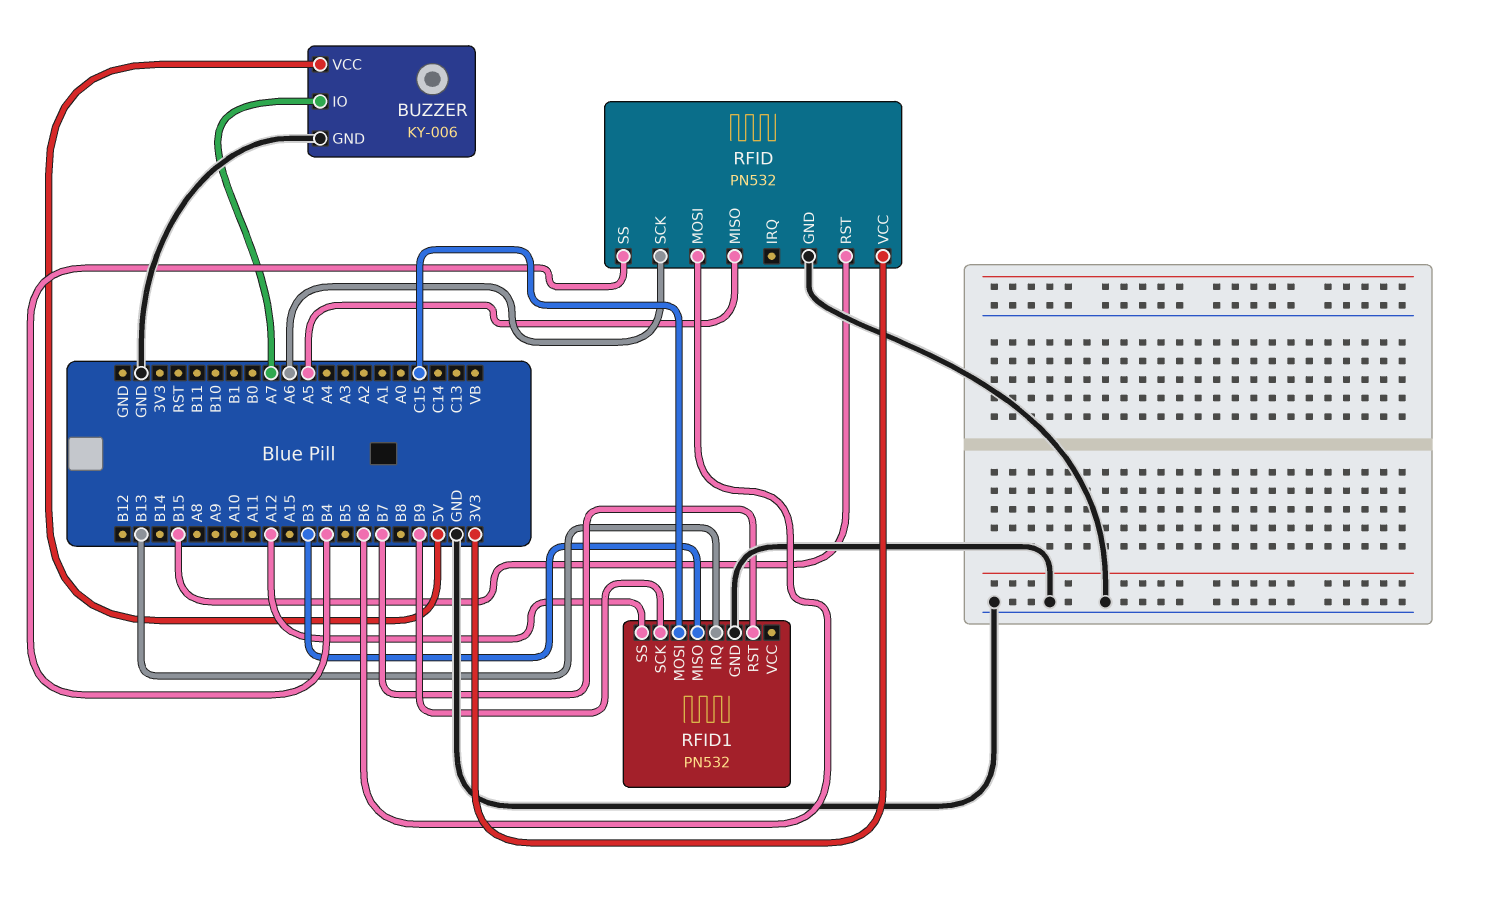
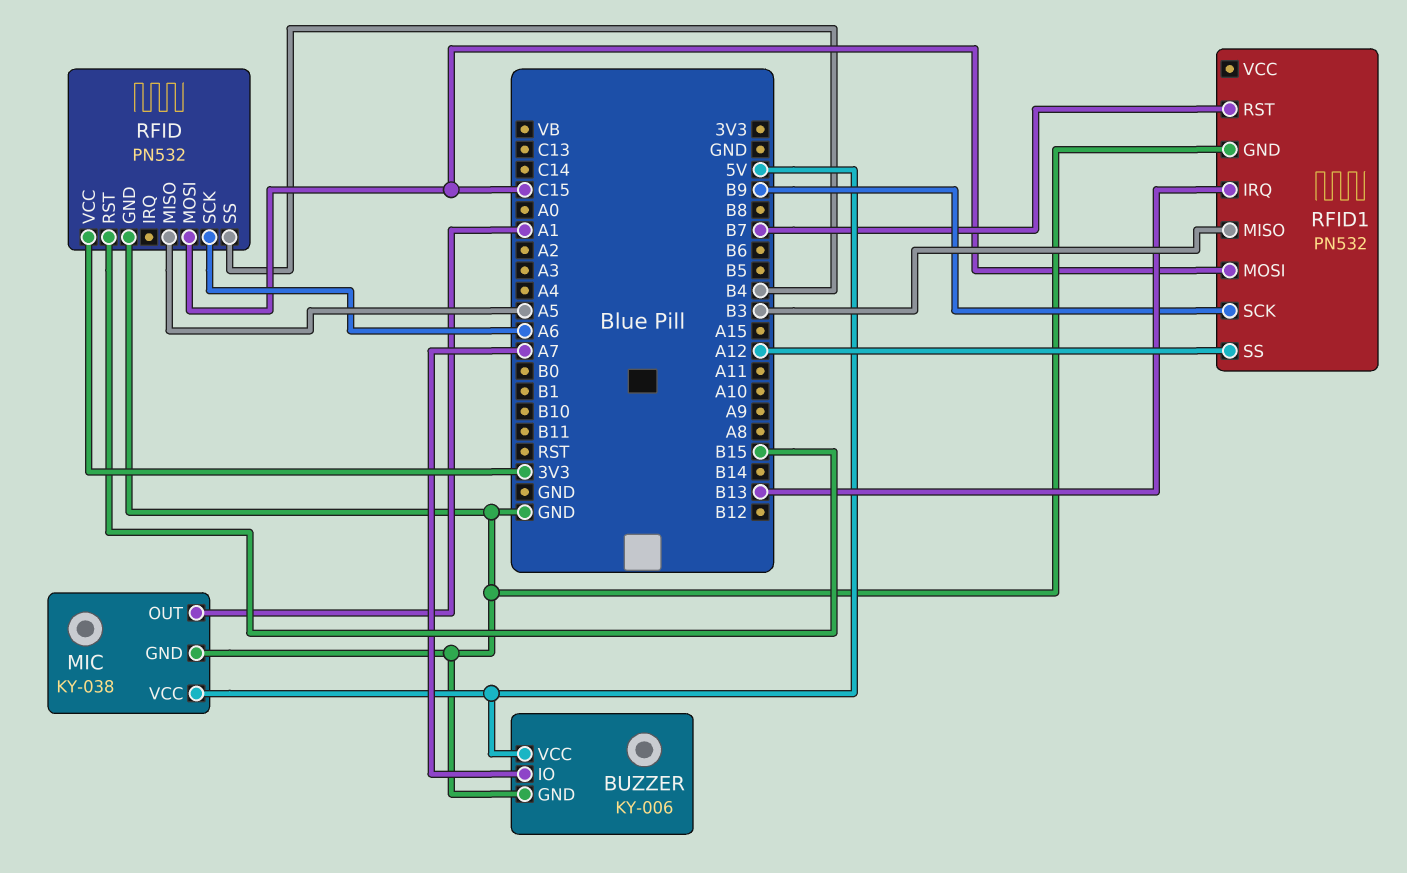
MIC: none -> KY-038
MIC pin GND: none -> GND
MIC pin OUT: none -> A1
MIC pin VCC: none -> 5V
RFID pin MOSI: B6 -> C15

